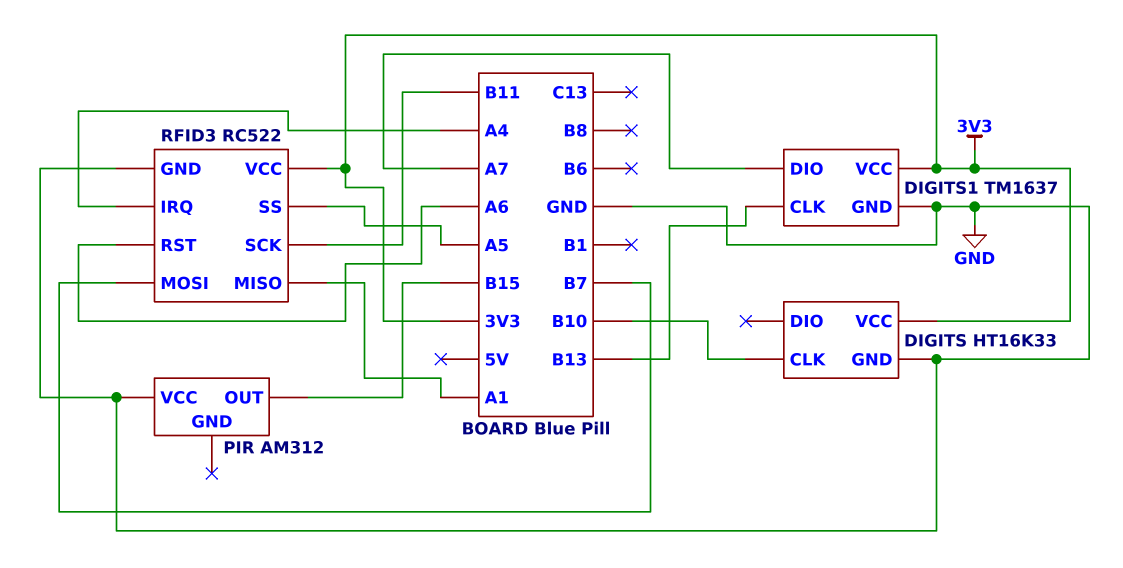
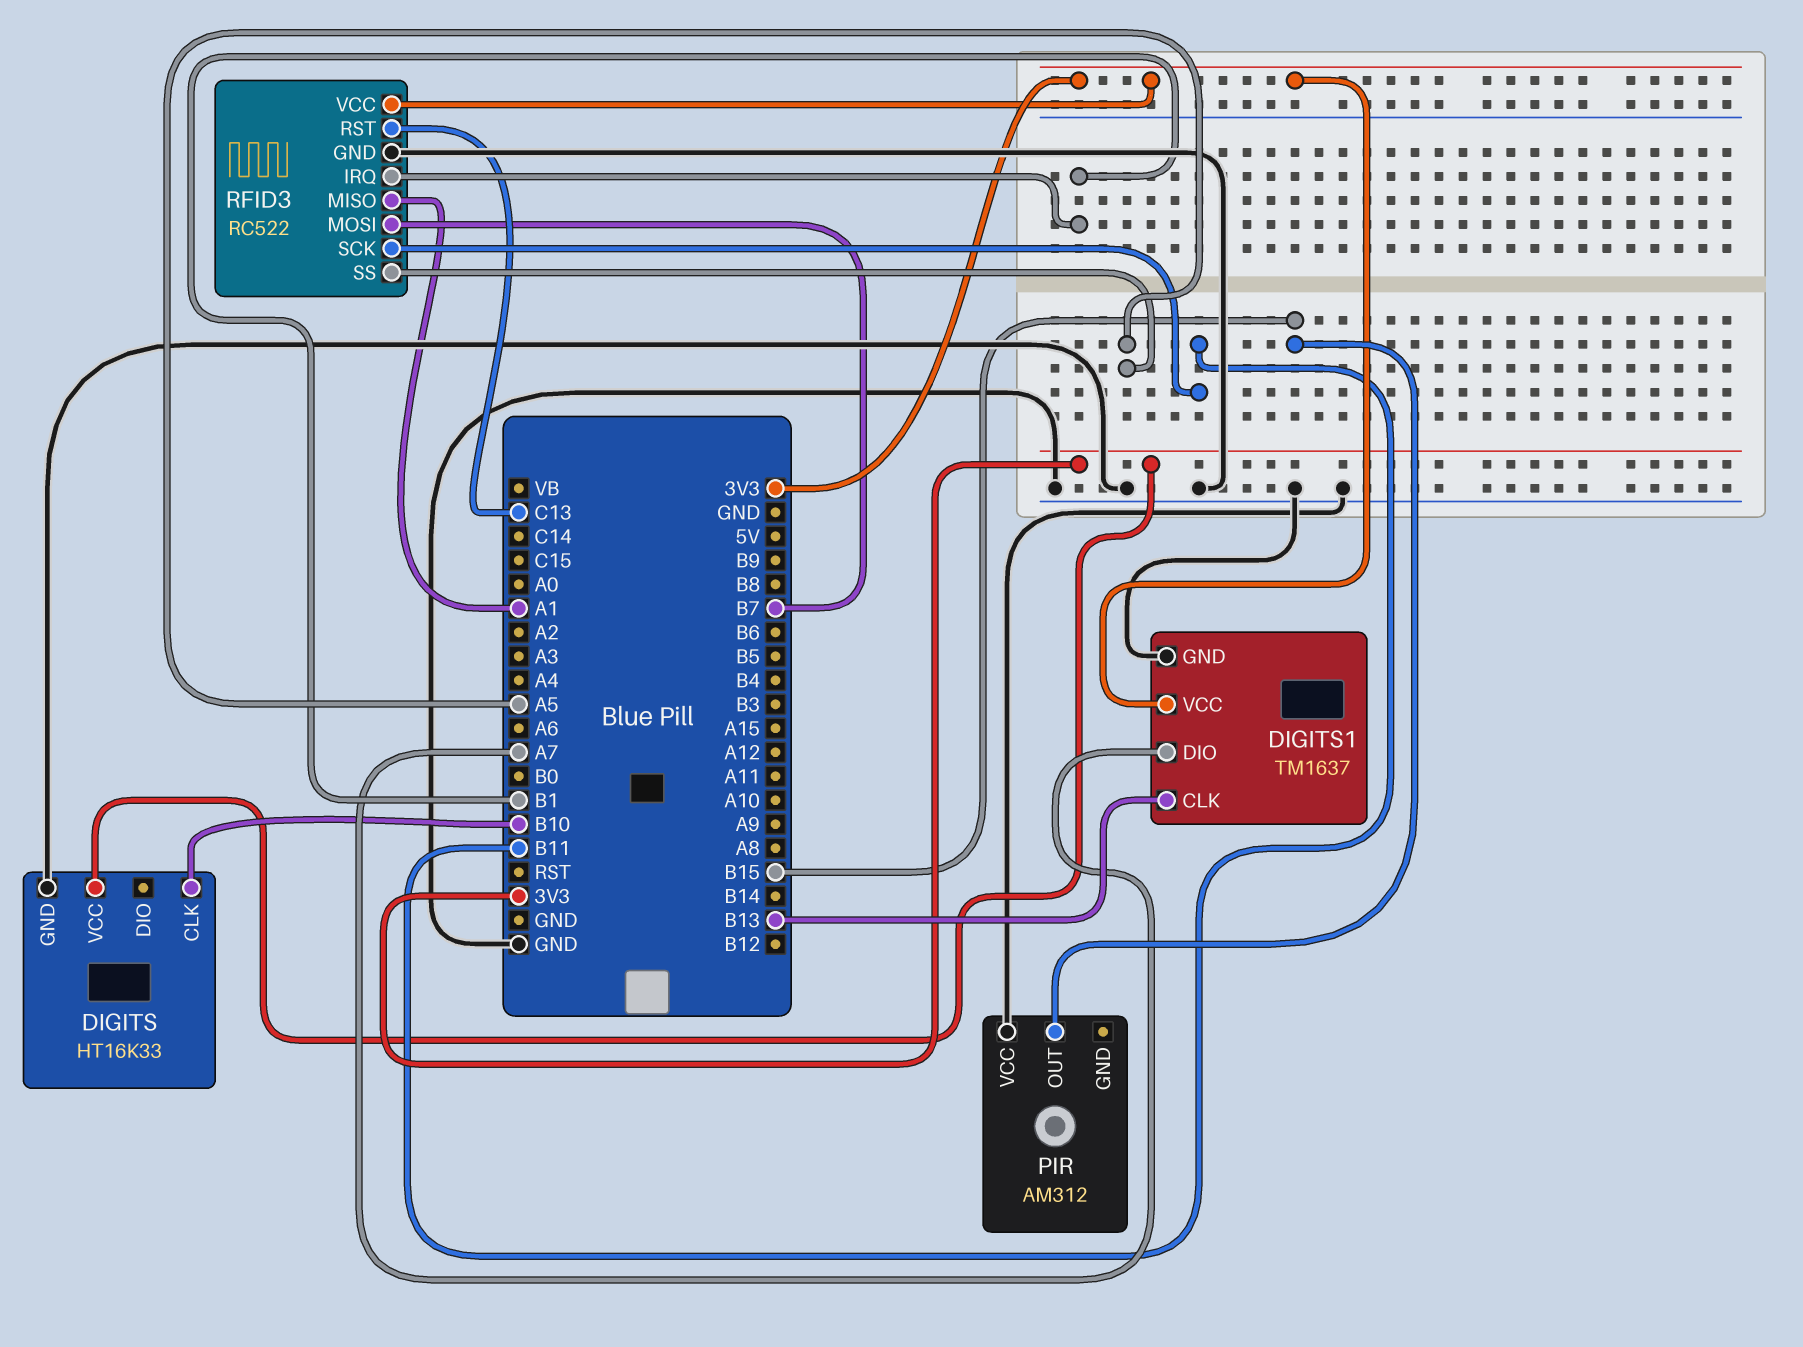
RFID3 pin IRQ: A4 -> B1
RFID3 pin RST: A6 -> C13

